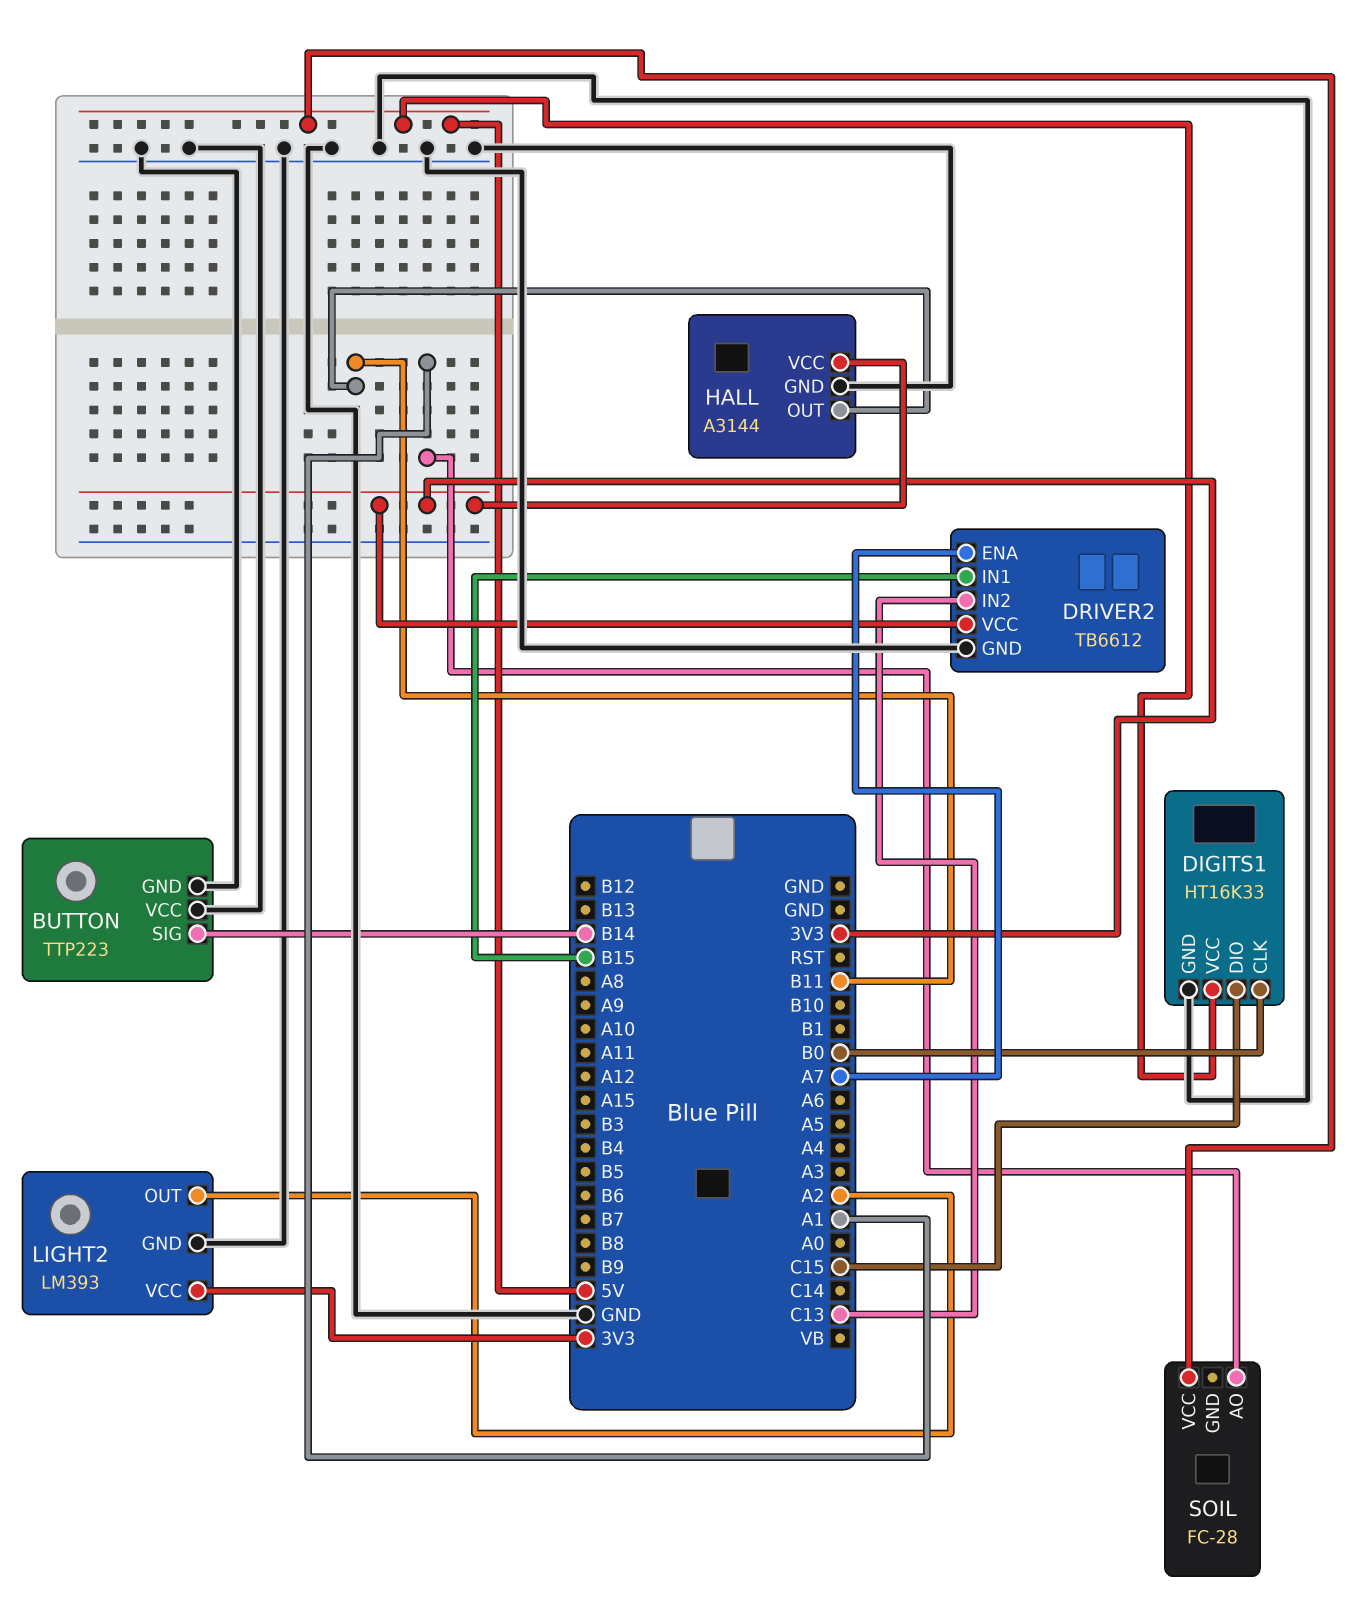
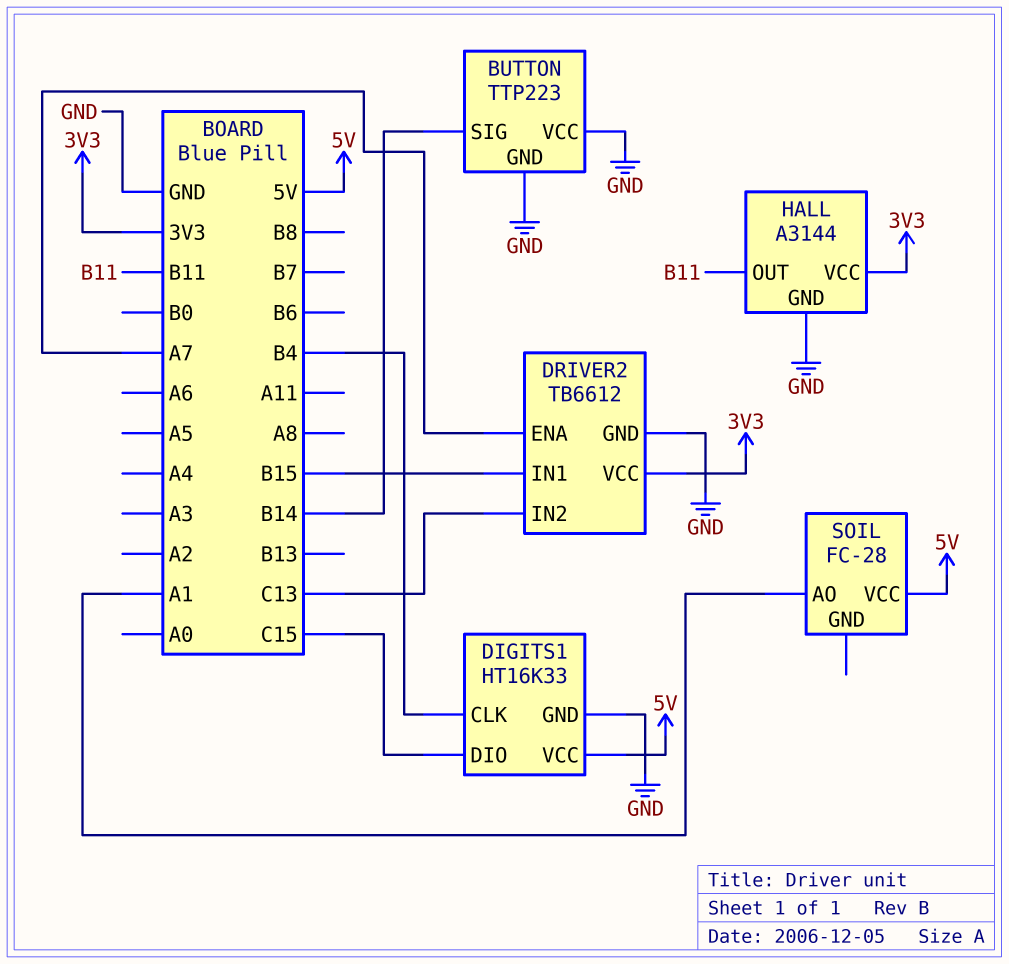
DIGITS1 pin CLK: B0 -> B4
LIGHT2: LM393 -> none
LIGHT2 pin GND: GND -> none
LIGHT2 pin OUT: A2 -> none
LIGHT2 pin VCC: 3V3 -> none

